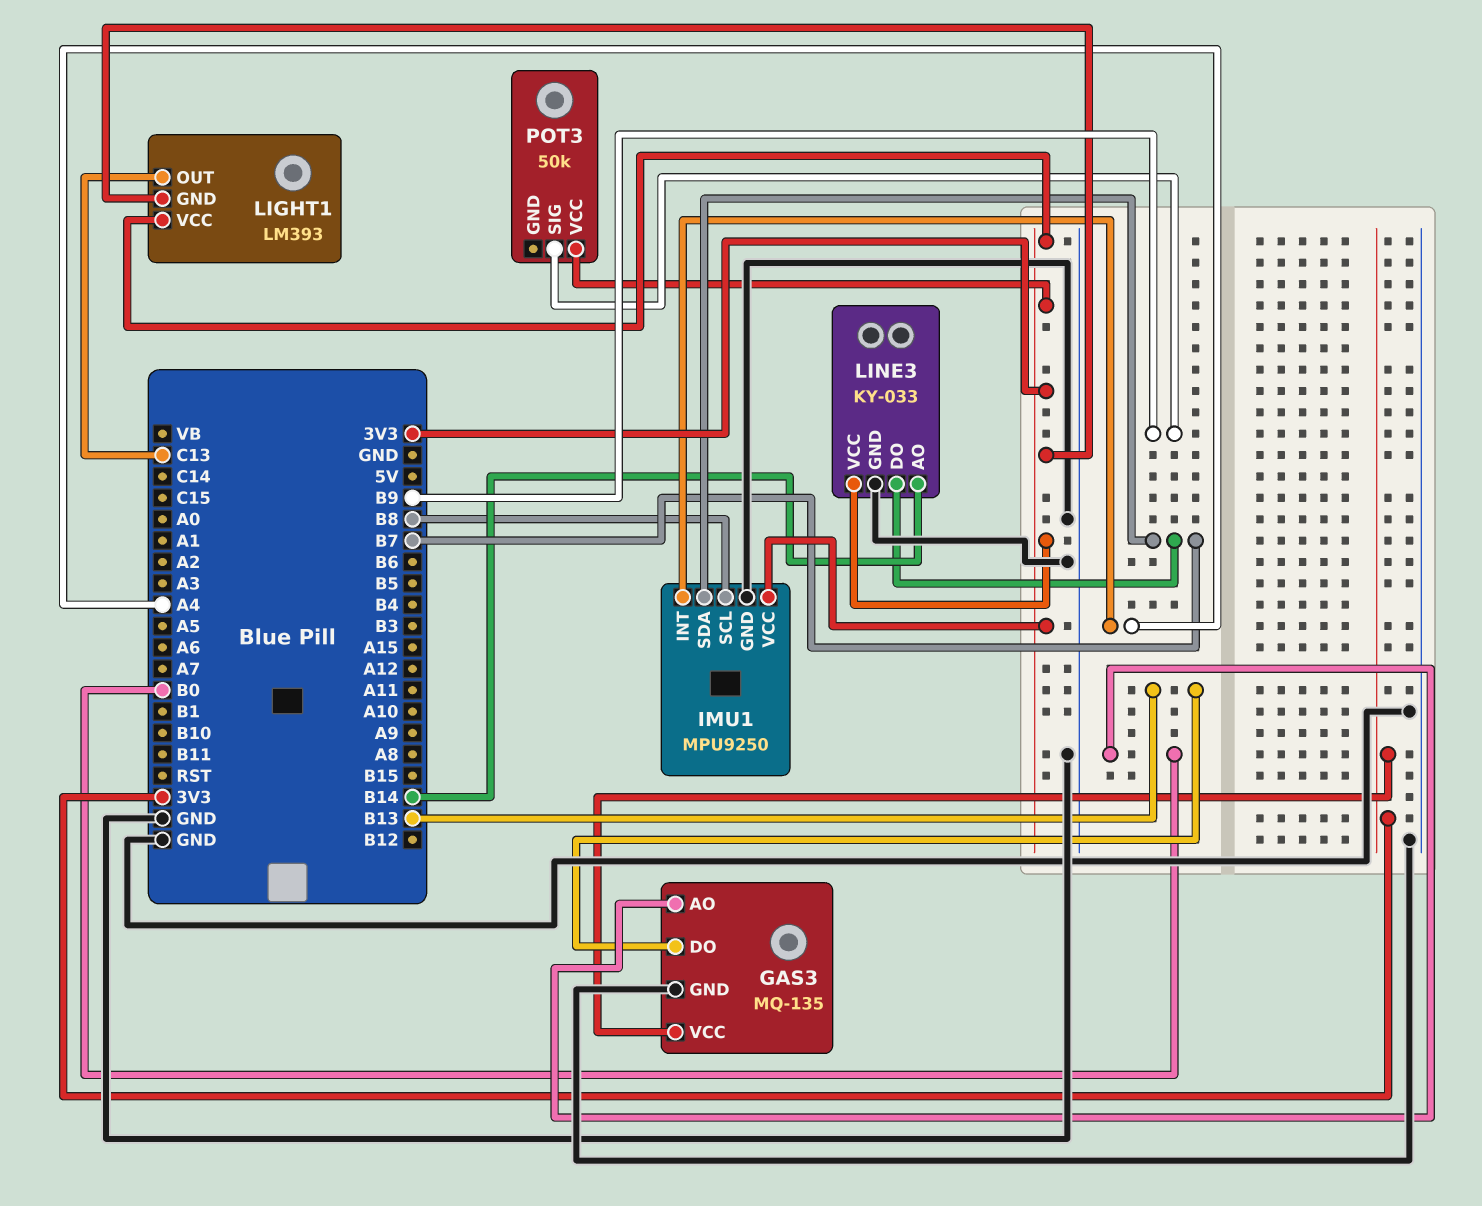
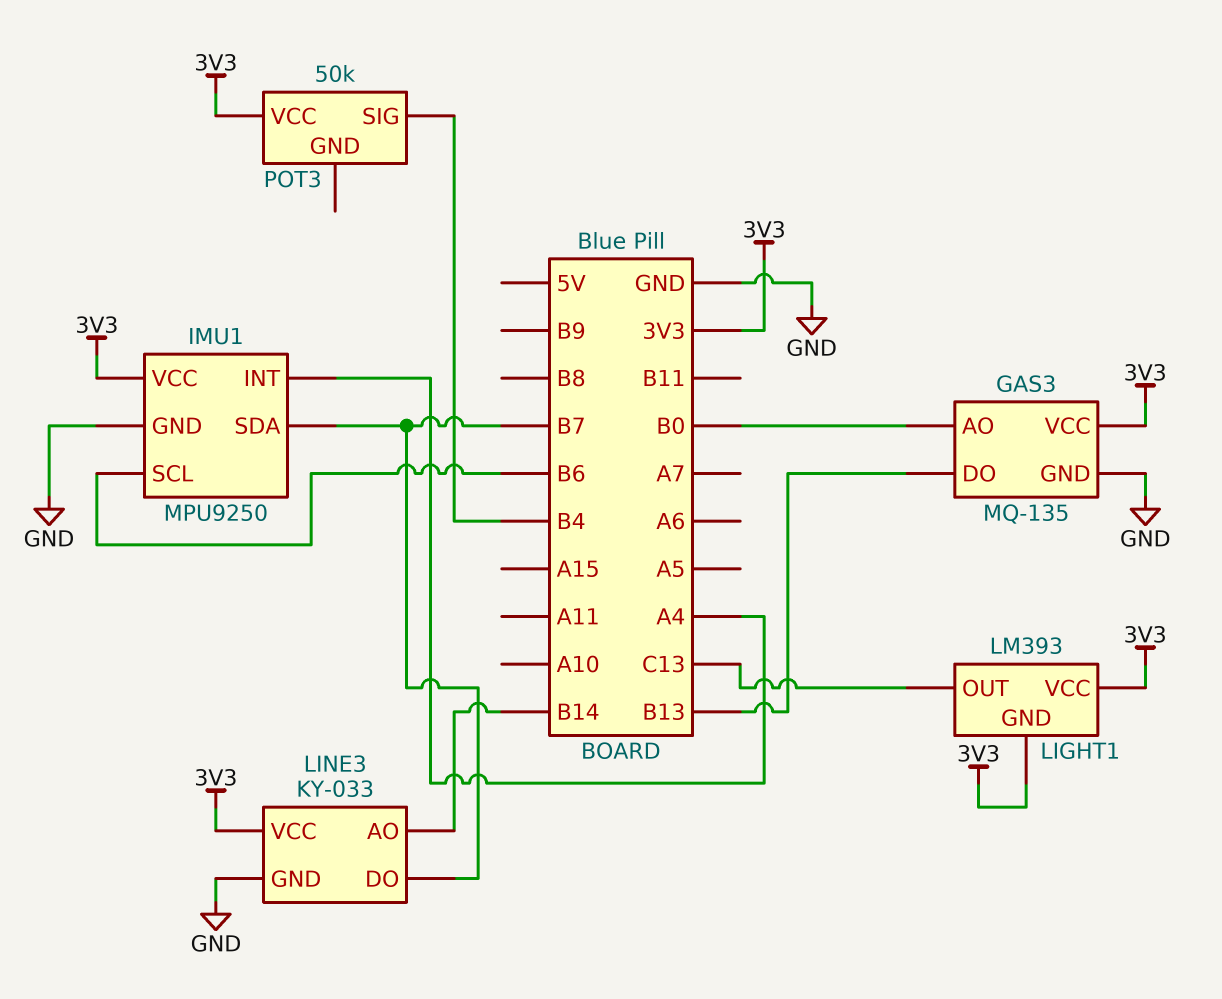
IMU1 pin SCL: B8 -> B6
POT3 pin SIG: B9 -> B4

